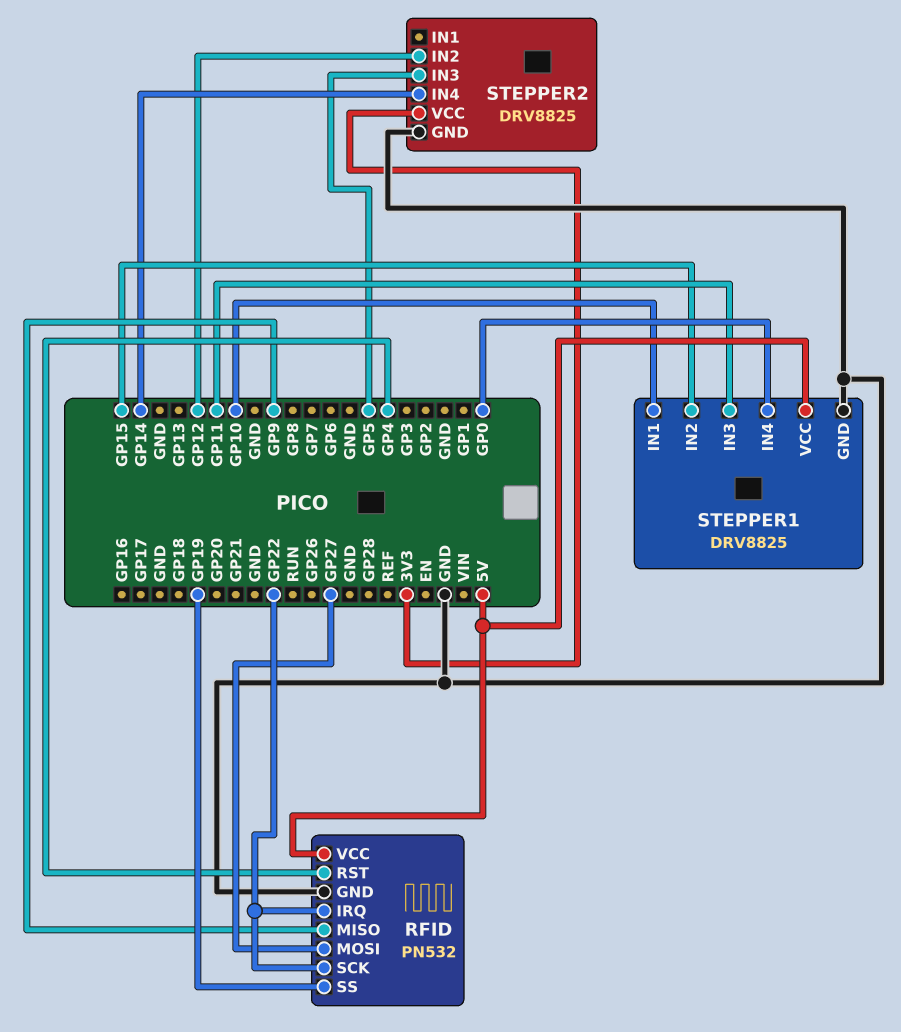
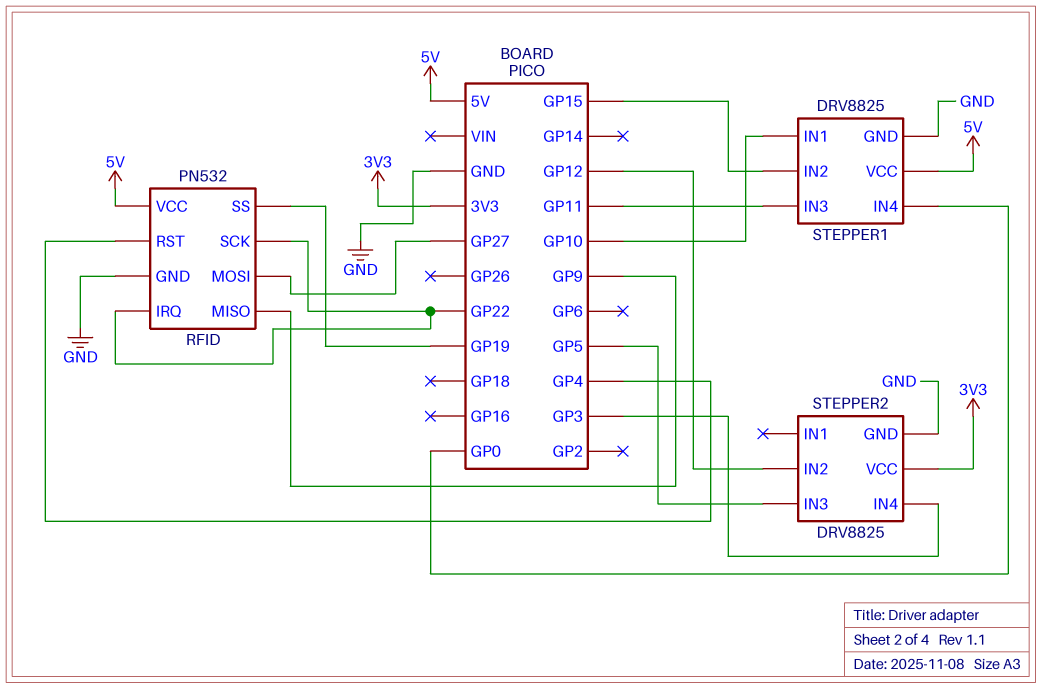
STEPPER2 pin IN4: GP14 -> GP3

